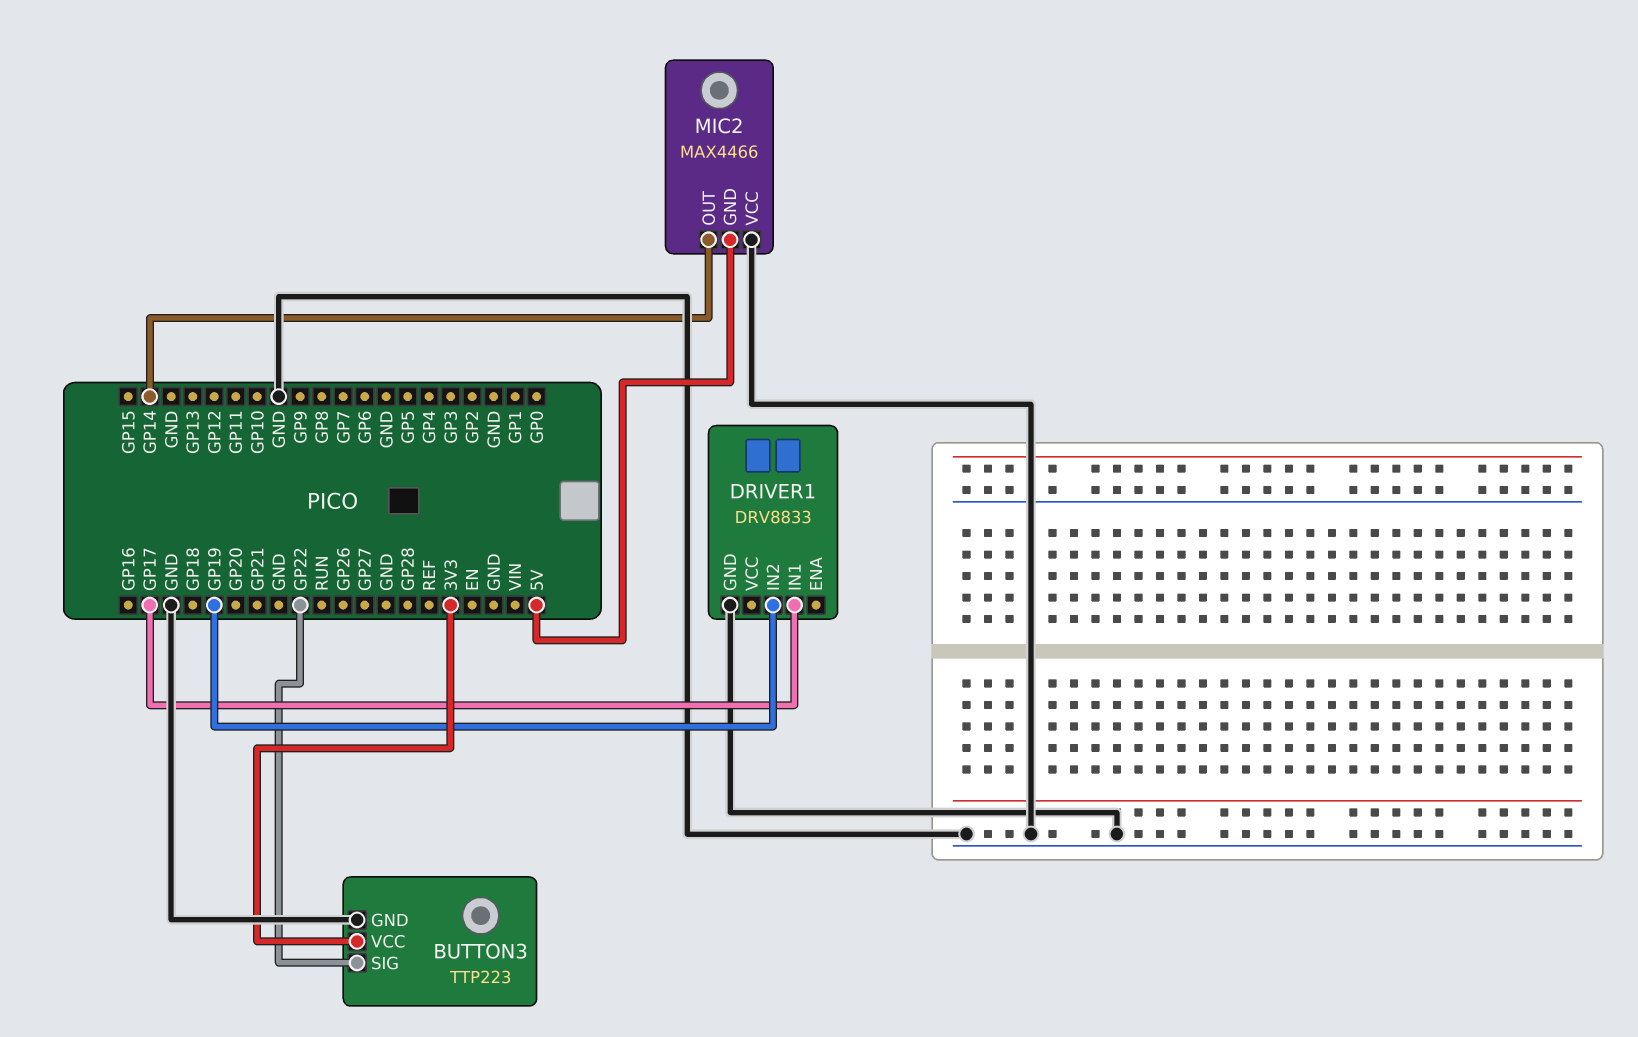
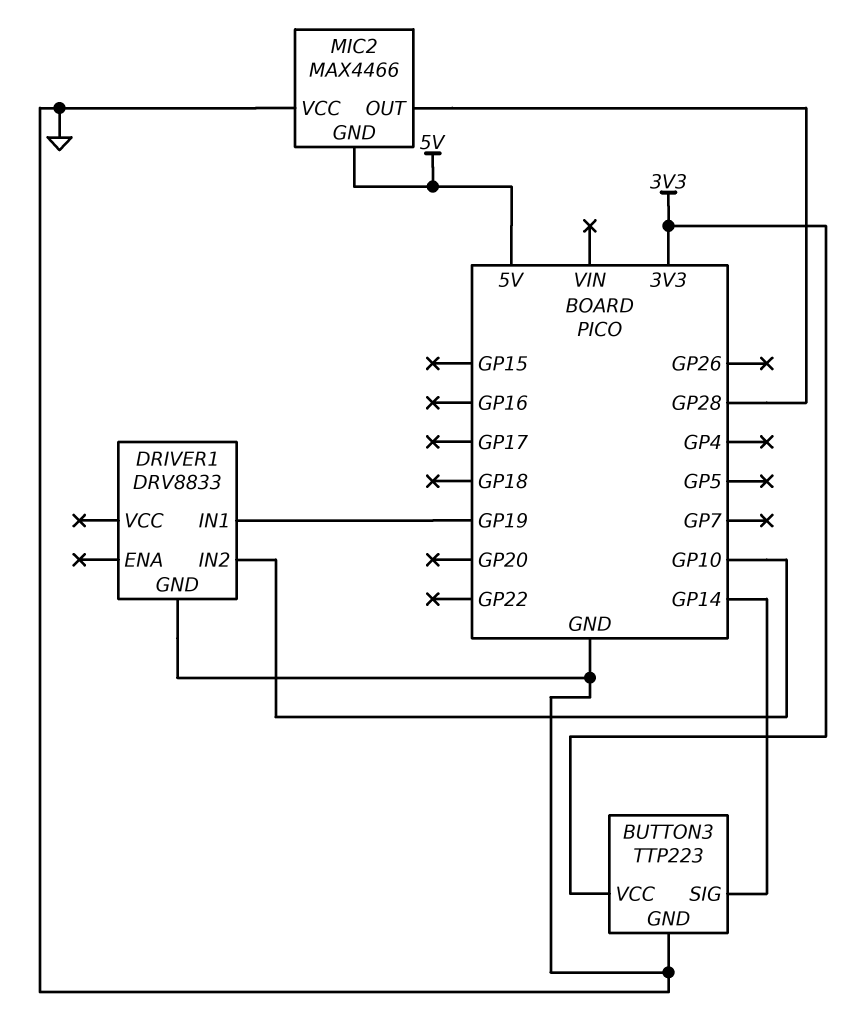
BUTTON3 pin SIG: GP22 -> GP14
DRIVER1 pin IN1: GP17 -> GP19
DRIVER1 pin IN2: GP19 -> GP10
MIC2 pin OUT: GP14 -> GP28

